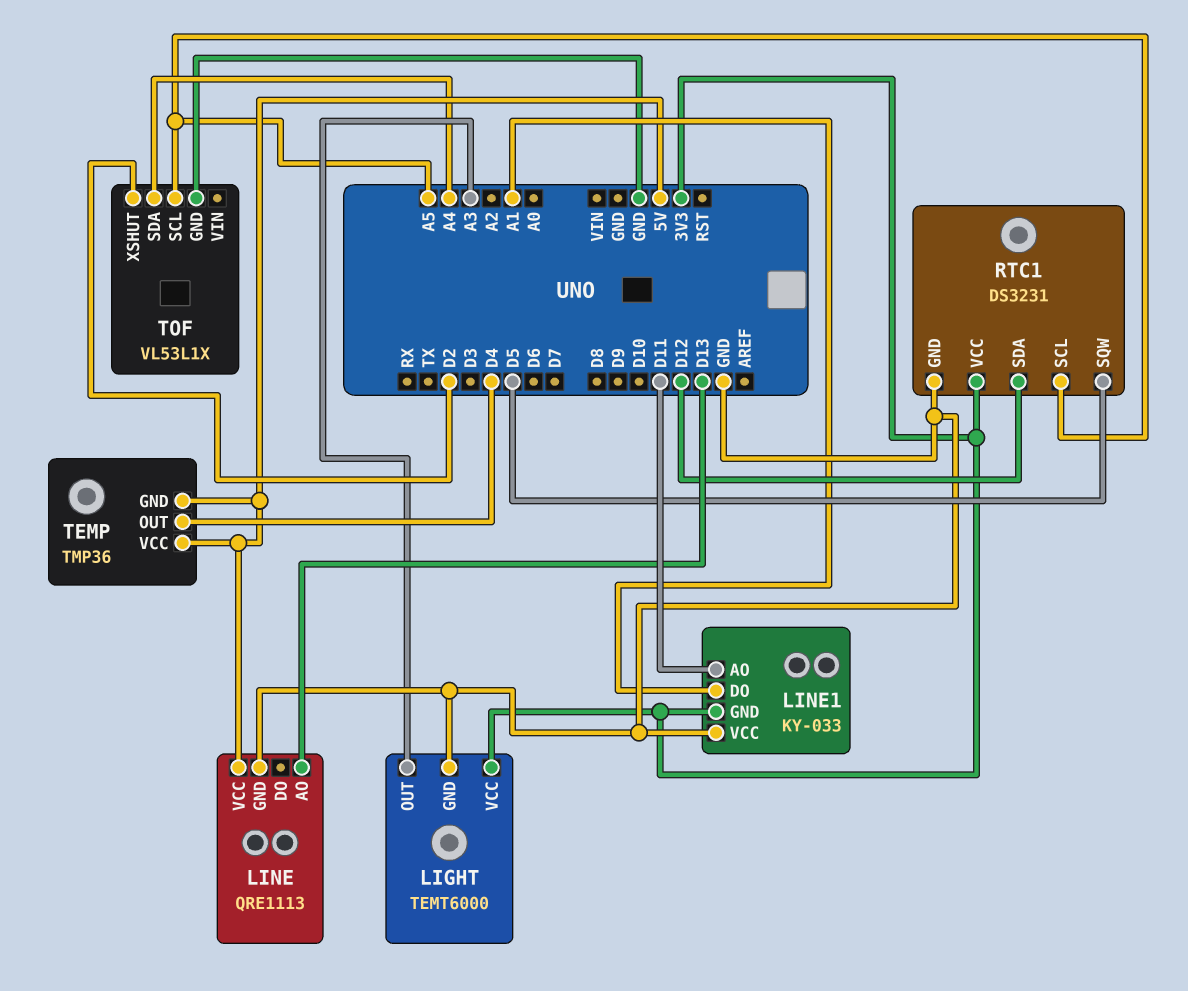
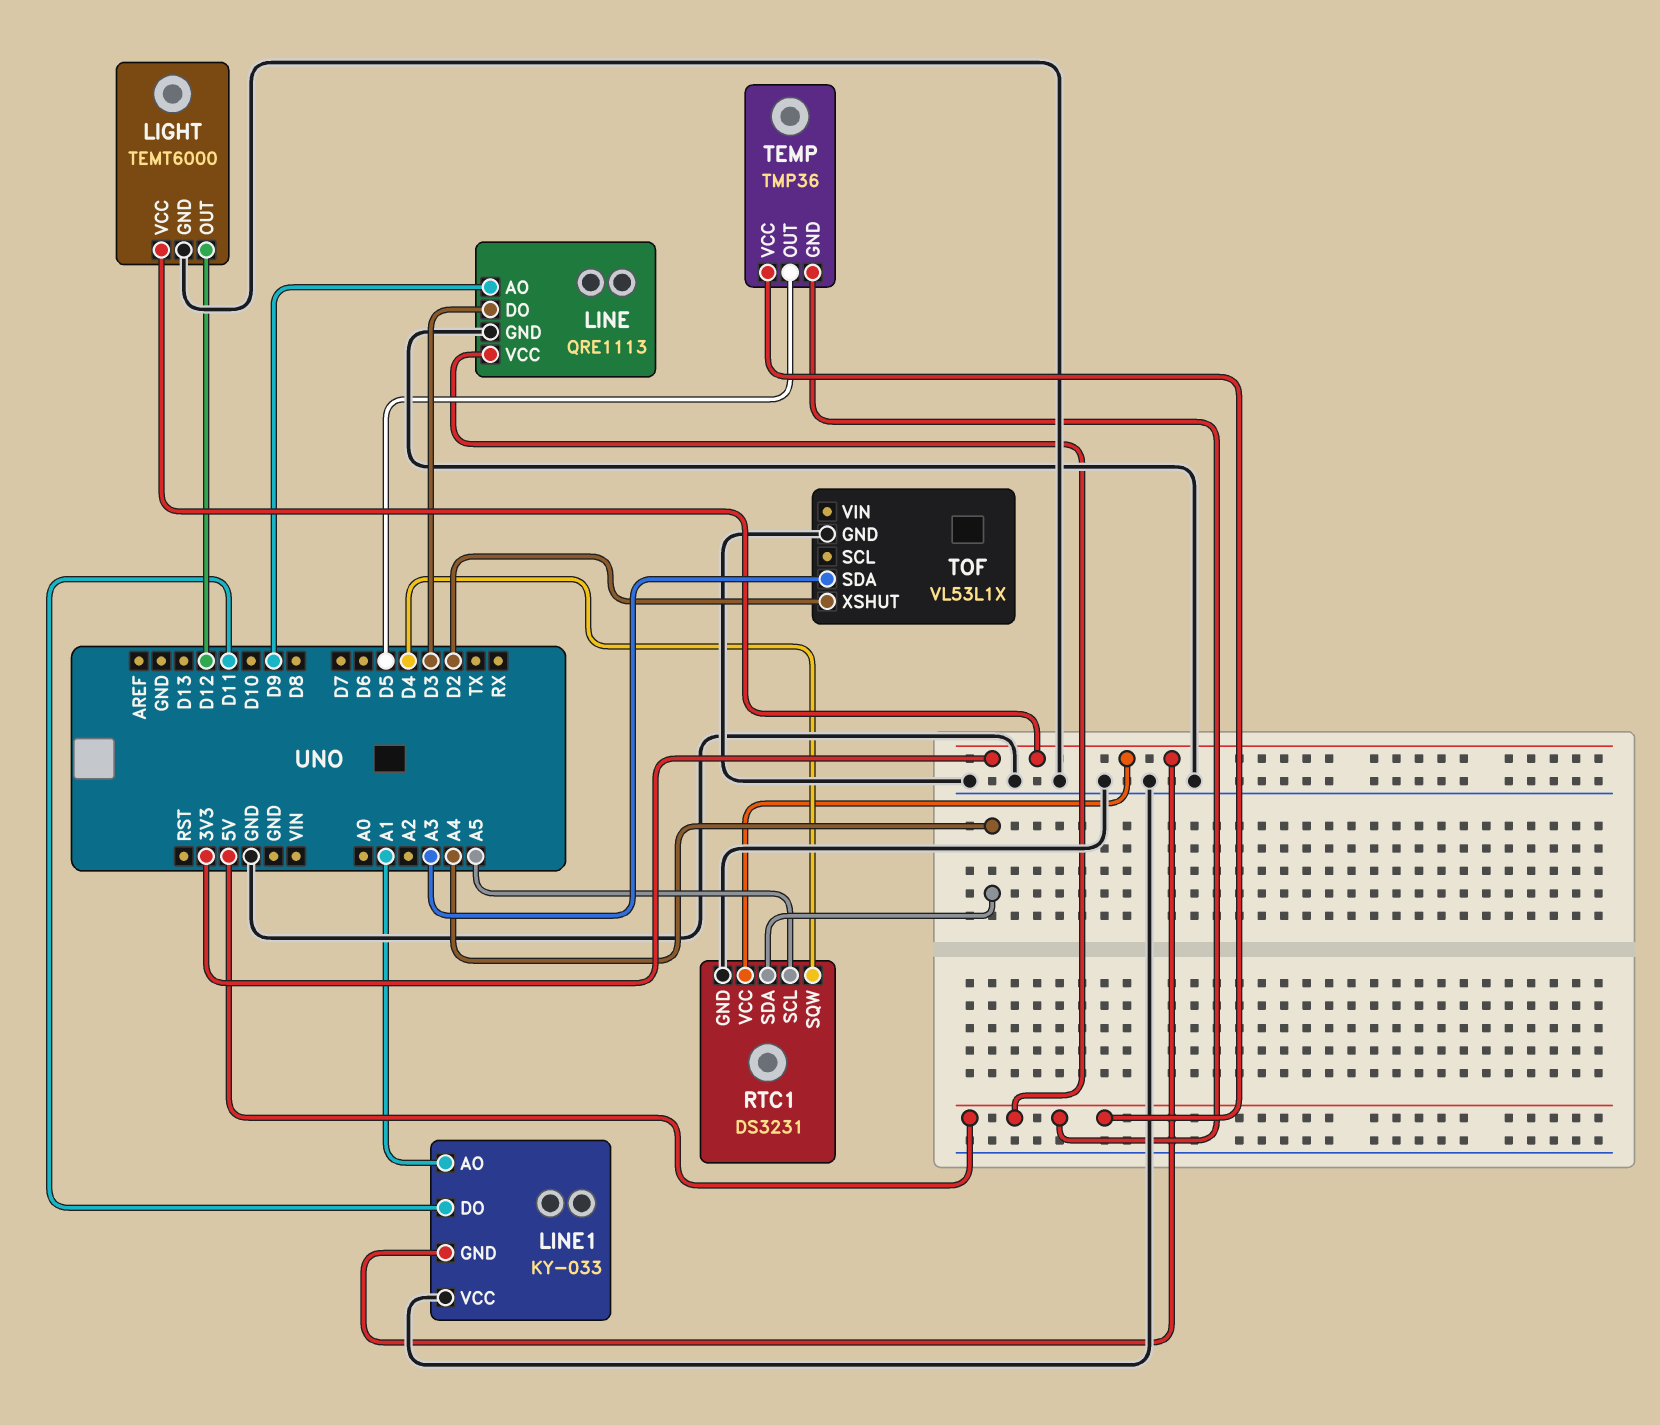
LIGHT pin OUT: A3 -> D12
LINE pin AO: D13 -> D9
LINE pin DO: none -> D3
LINE1 pin AO: D11 -> A1
LINE1 pin DO: A1 -> D11
RTC1 pin SDA: D12 -> A4
RTC1 pin SQW: D5 -> D4
TEMP pin OUT: D4 -> D5
TOF pin SCL: A5 -> none
TOF pin SDA: A4 -> A3

